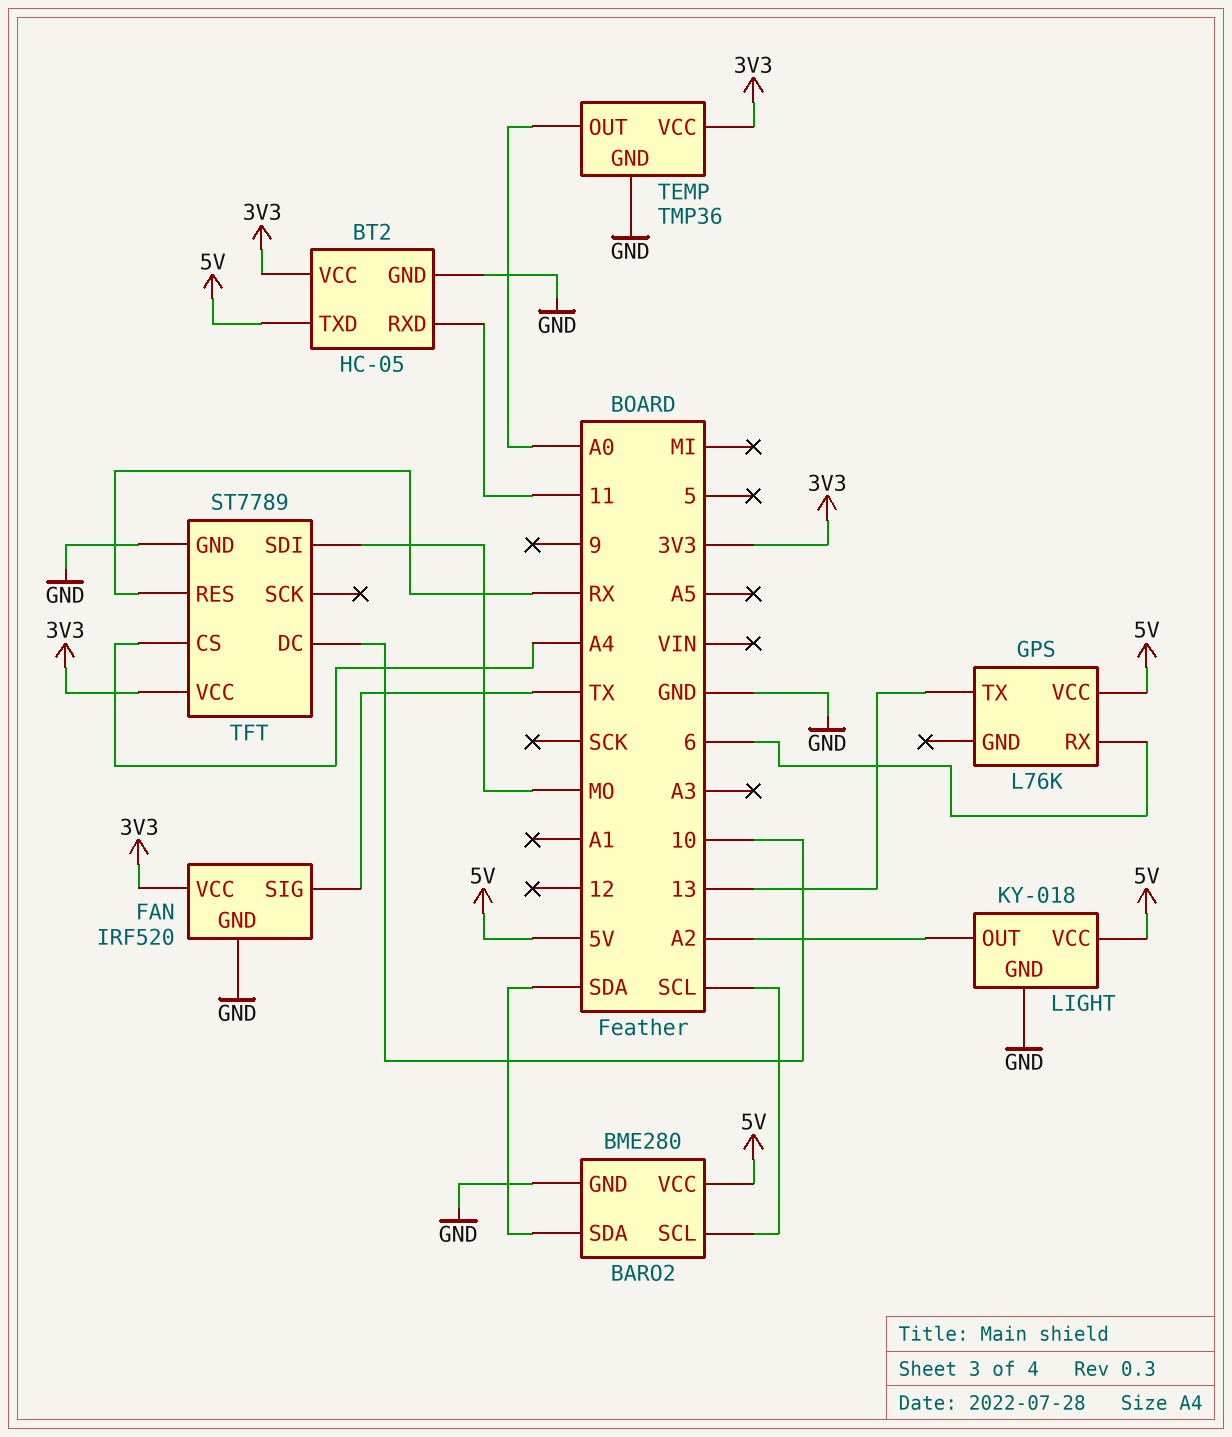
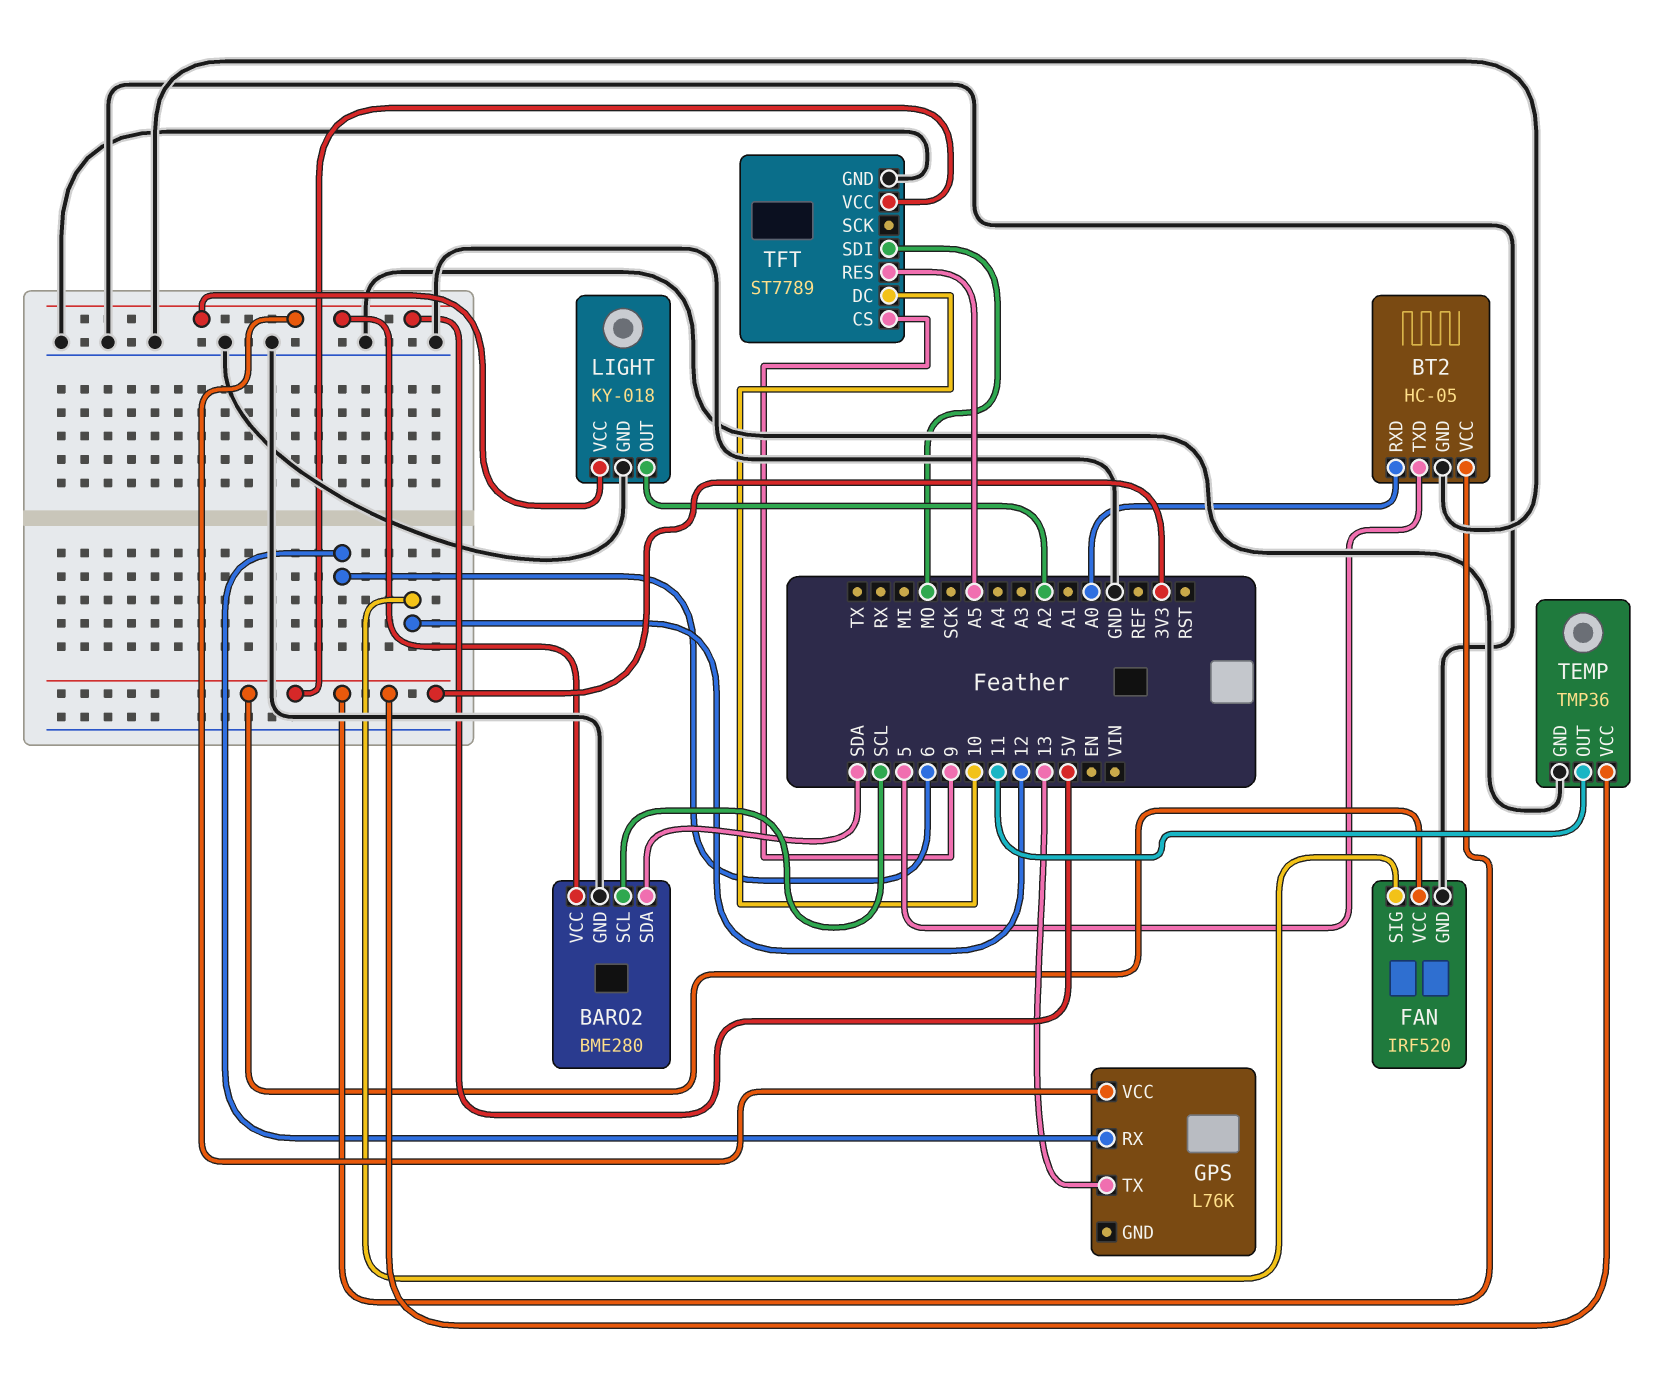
BT2 pin RXD: 11 -> A0
BT2 pin TXD: 5V -> 5
FAN pin SIG: TX -> 12
TEMP pin OUT: A0 -> 11
TFT pin CS: A4 -> 9
TFT pin RES: RX -> A5

